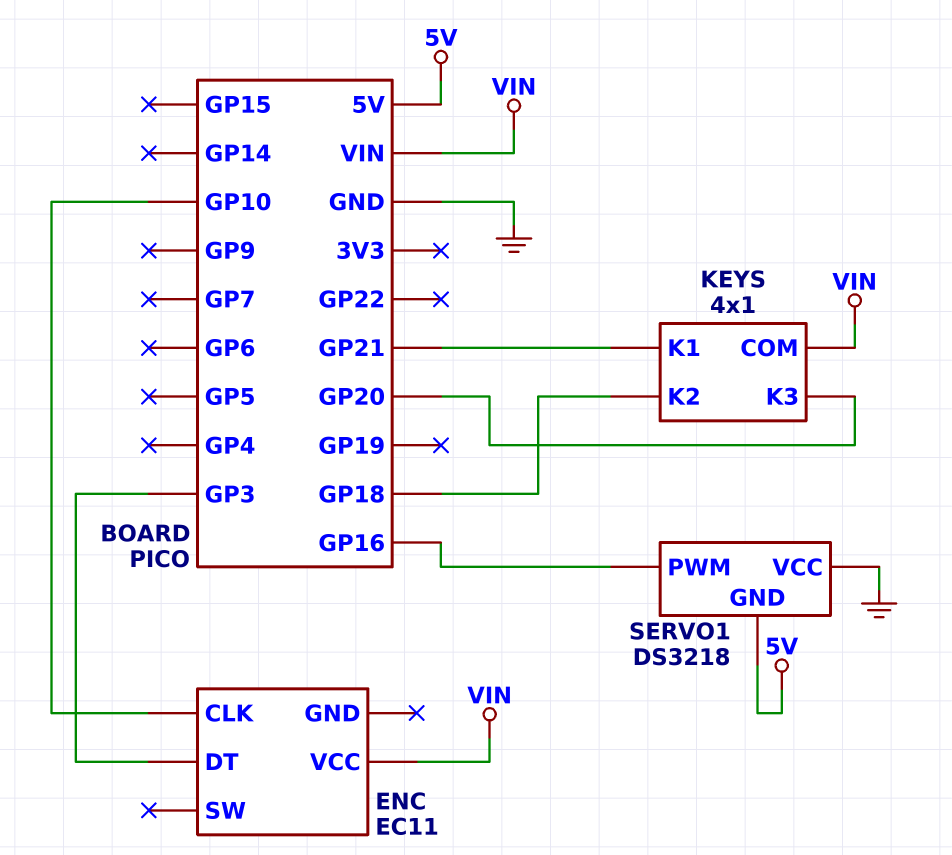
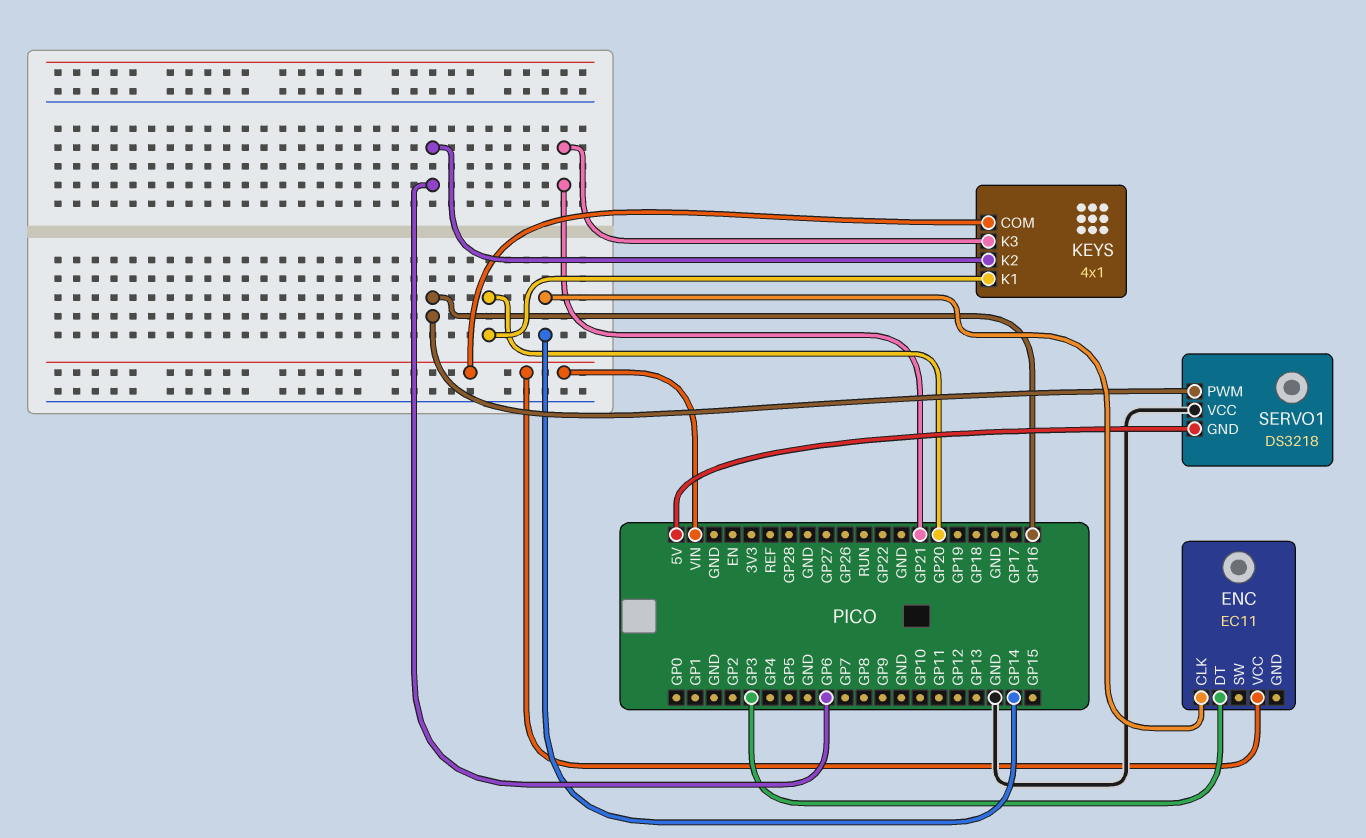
ENC pin CLK: GP10 -> GP14
KEYS pin K1: GP21 -> GP20
KEYS pin K2: GP18 -> GP6
KEYS pin K3: GP20 -> GP21

